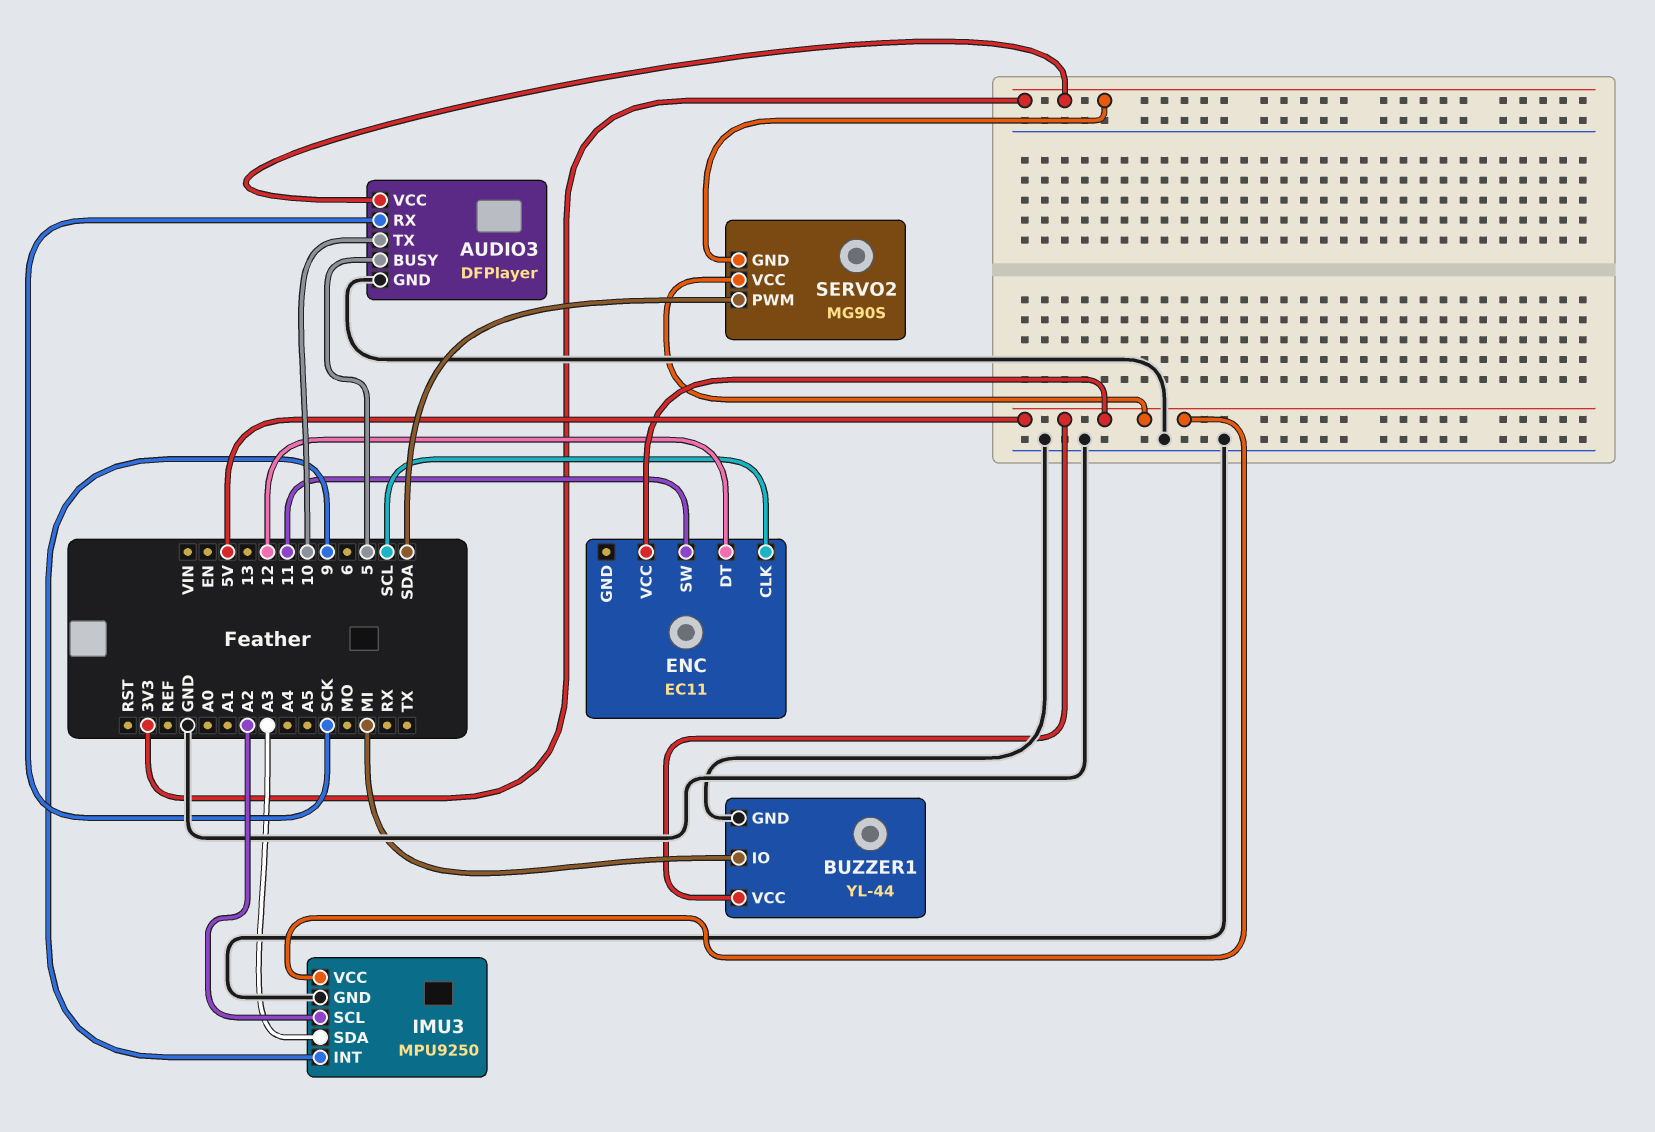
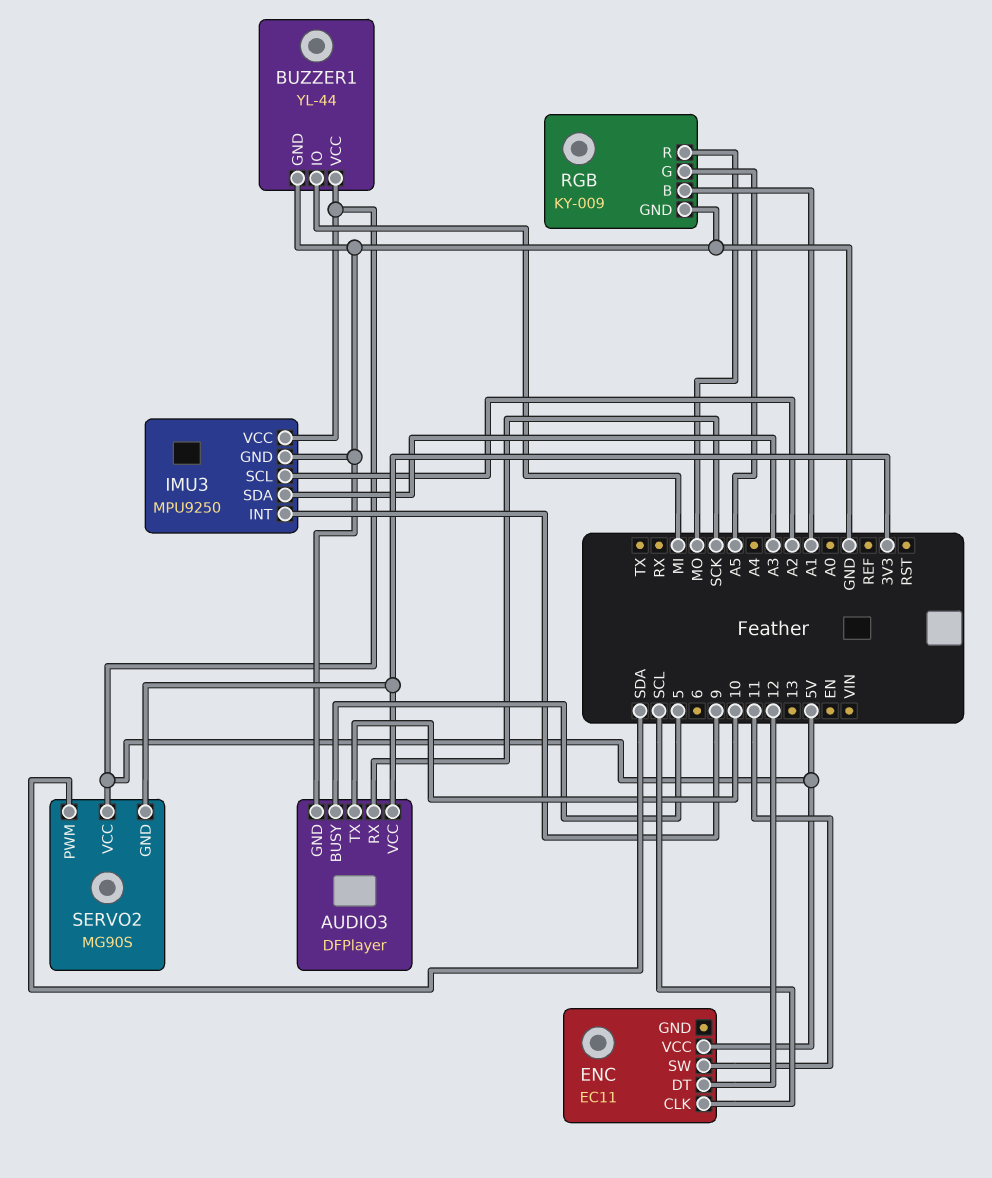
RGB: none -> KY-009
RGB pin B: none -> A1
RGB pin G: none -> A5
RGB pin GND: none -> GND
RGB pin R: none -> MO

